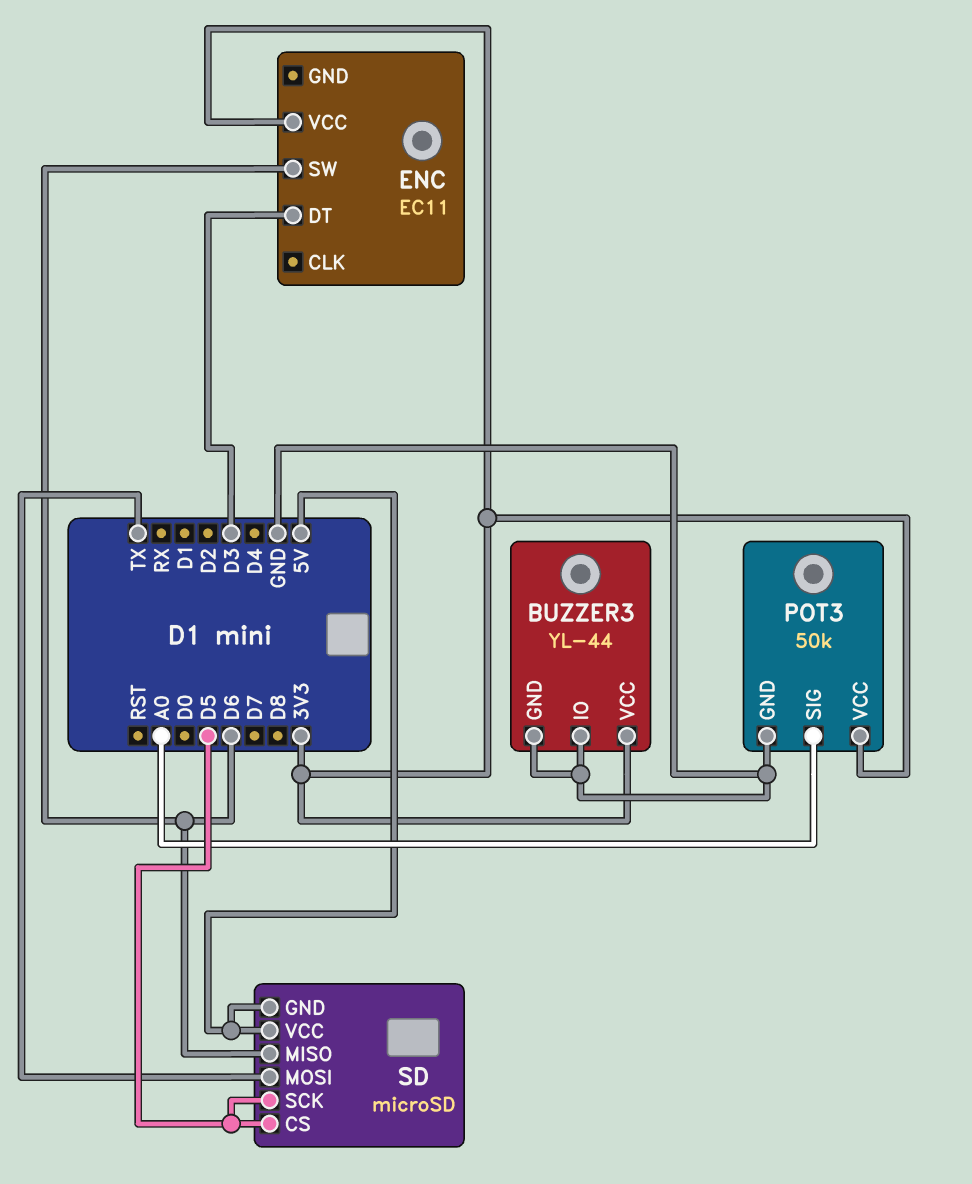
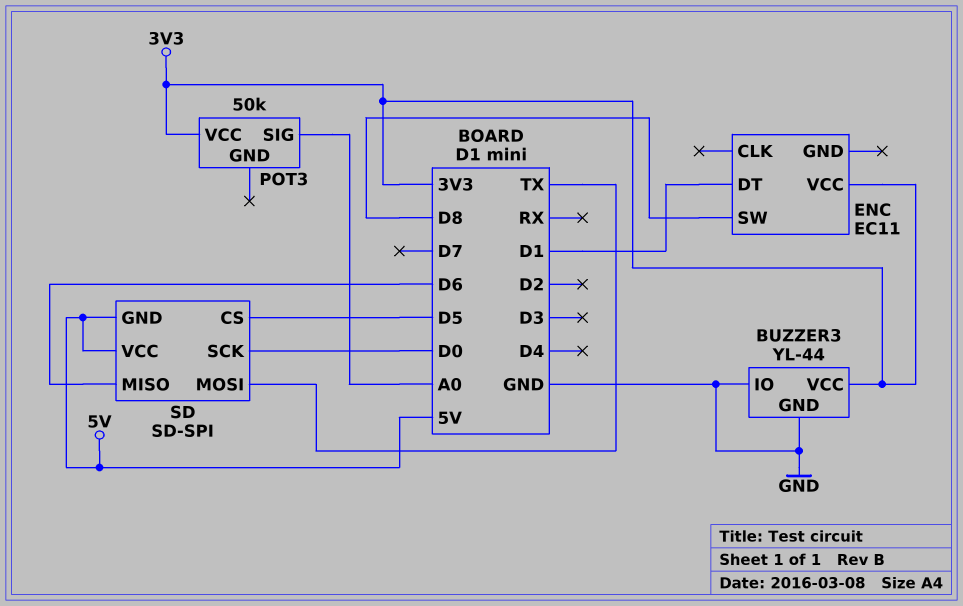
ENC pin DT: D3 -> D1
ENC pin SW: D6 -> D8
POT3 pin GND: GND -> none
SD: microSD -> SD-SPI
SD pin SCK: D5 -> D0

